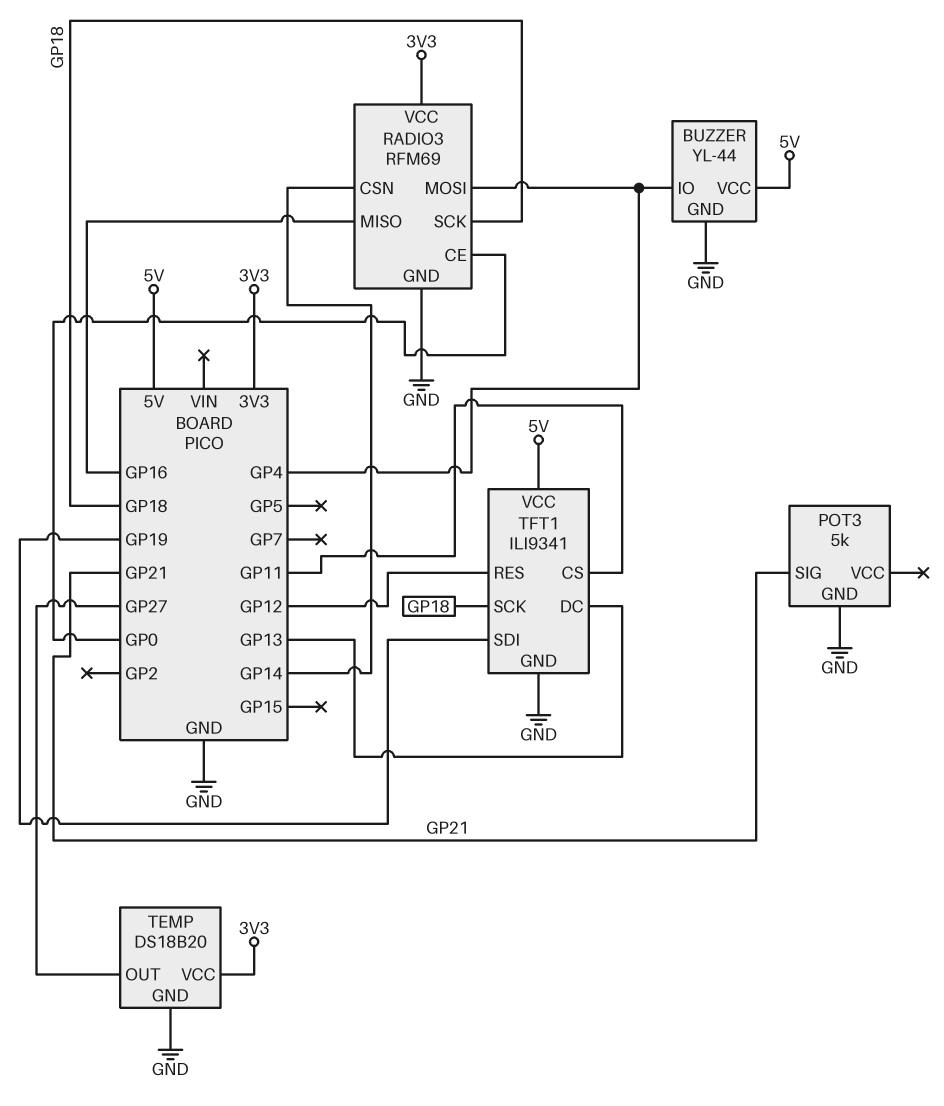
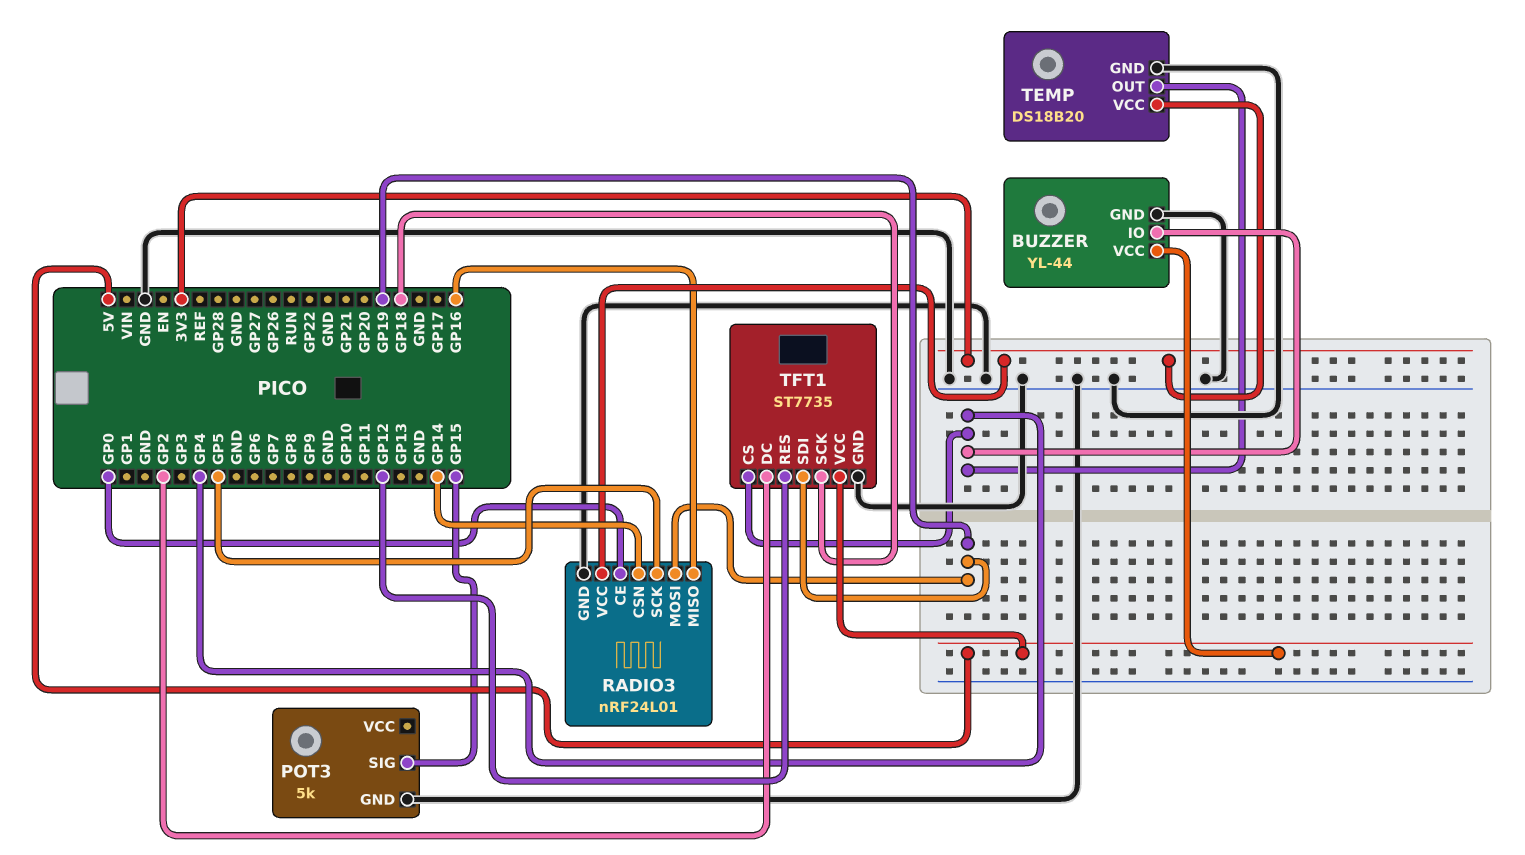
POT3 pin SIG: GP21 -> GP15
RADIO3: RFM69 -> nRF24L01
RADIO3 pin MOSI: GP4 -> GP19
RADIO3 pin SCK: GP18 -> GP5
TEMP pin OUT: GP27 -> GP4
TFT1: ILI9341 -> ST7735
TFT1 pin CS: GP11 -> GP4
TFT1 pin DC: GP13 -> GP2

